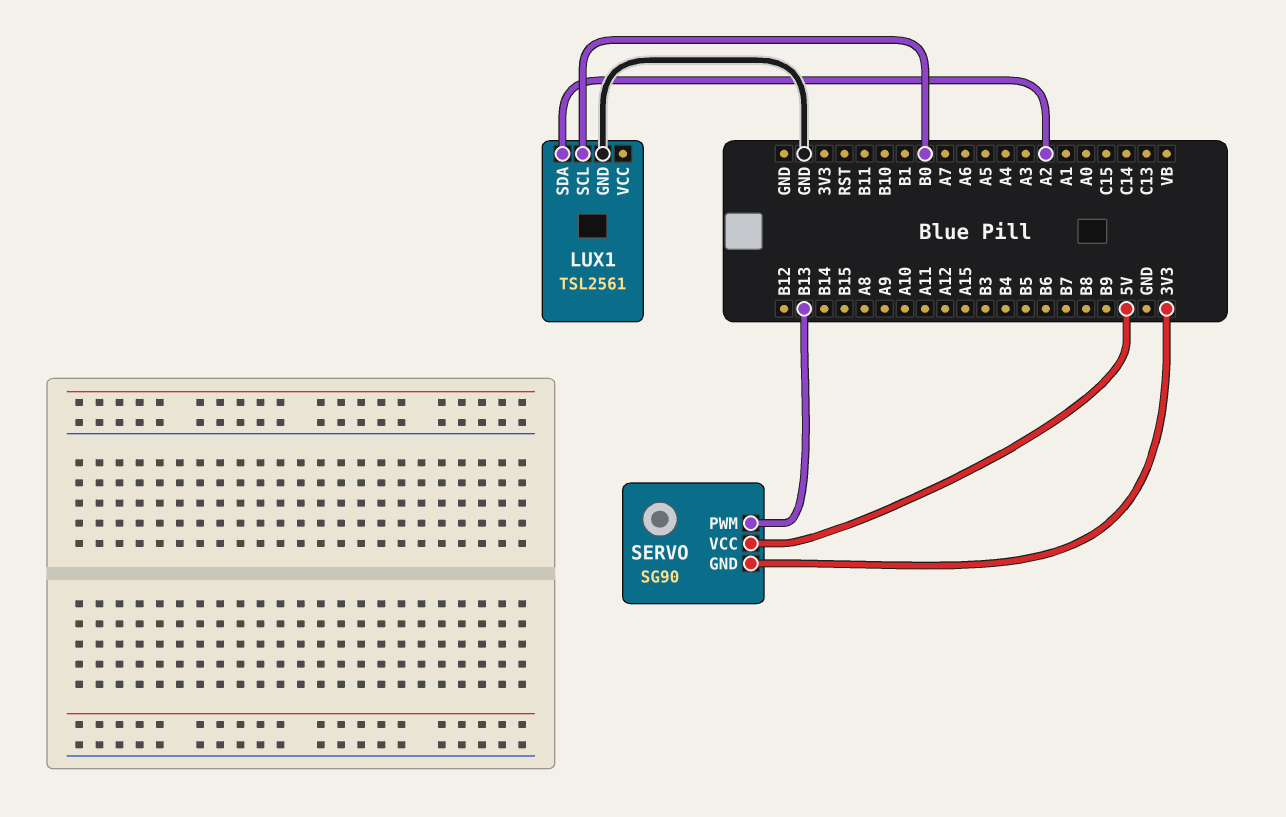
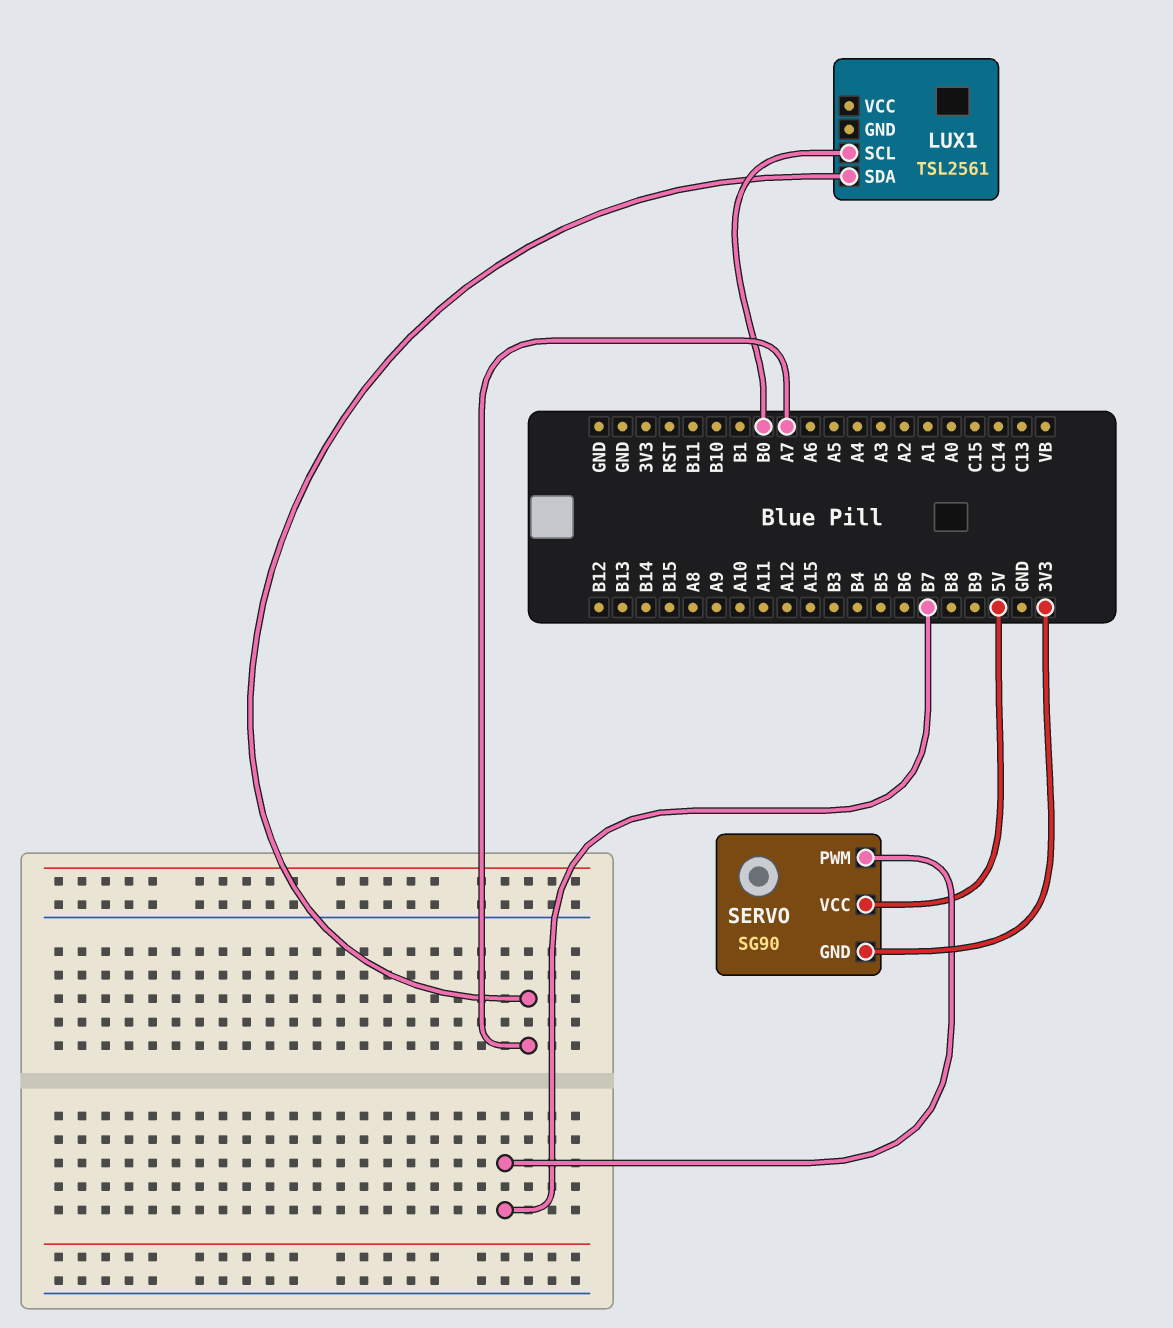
LUX1 pin GND: GND -> none
LUX1 pin SDA: A2 -> A7
SERVO pin PWM: B13 -> B7

